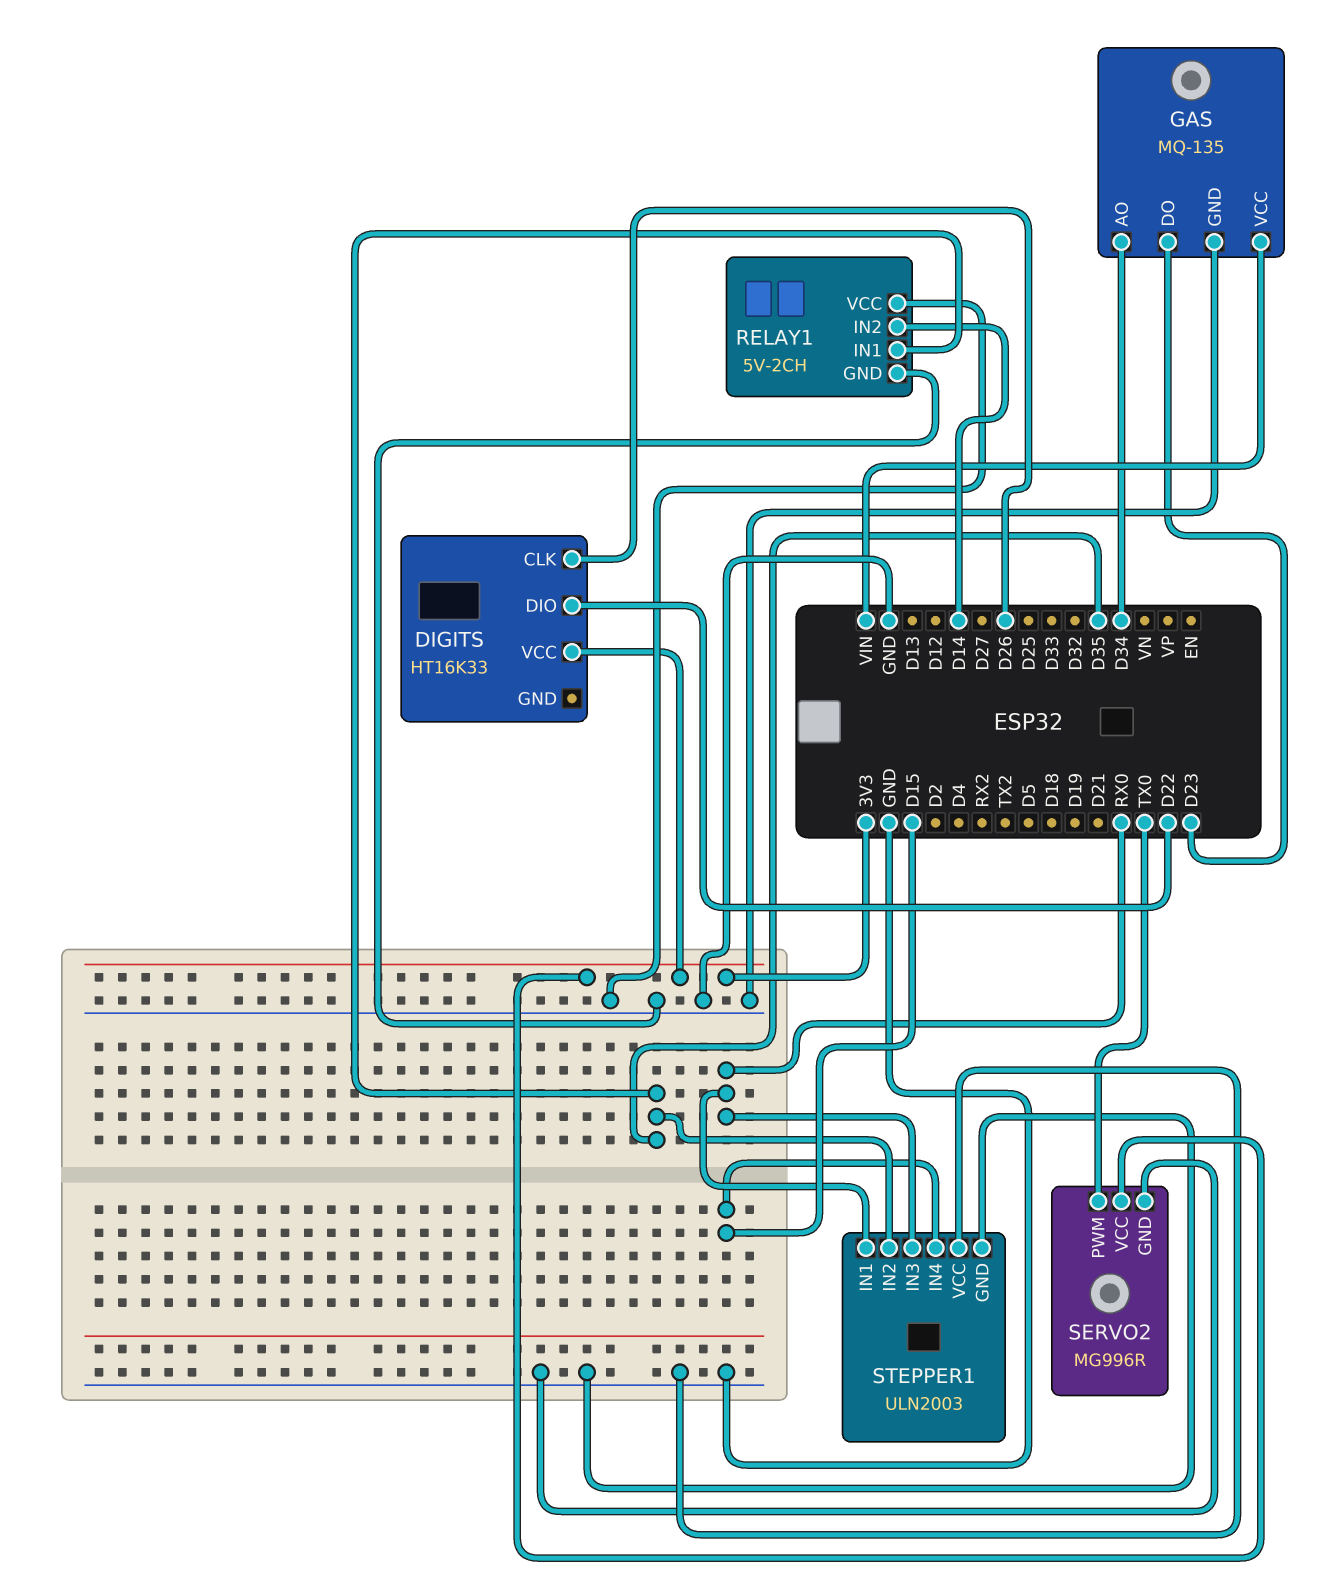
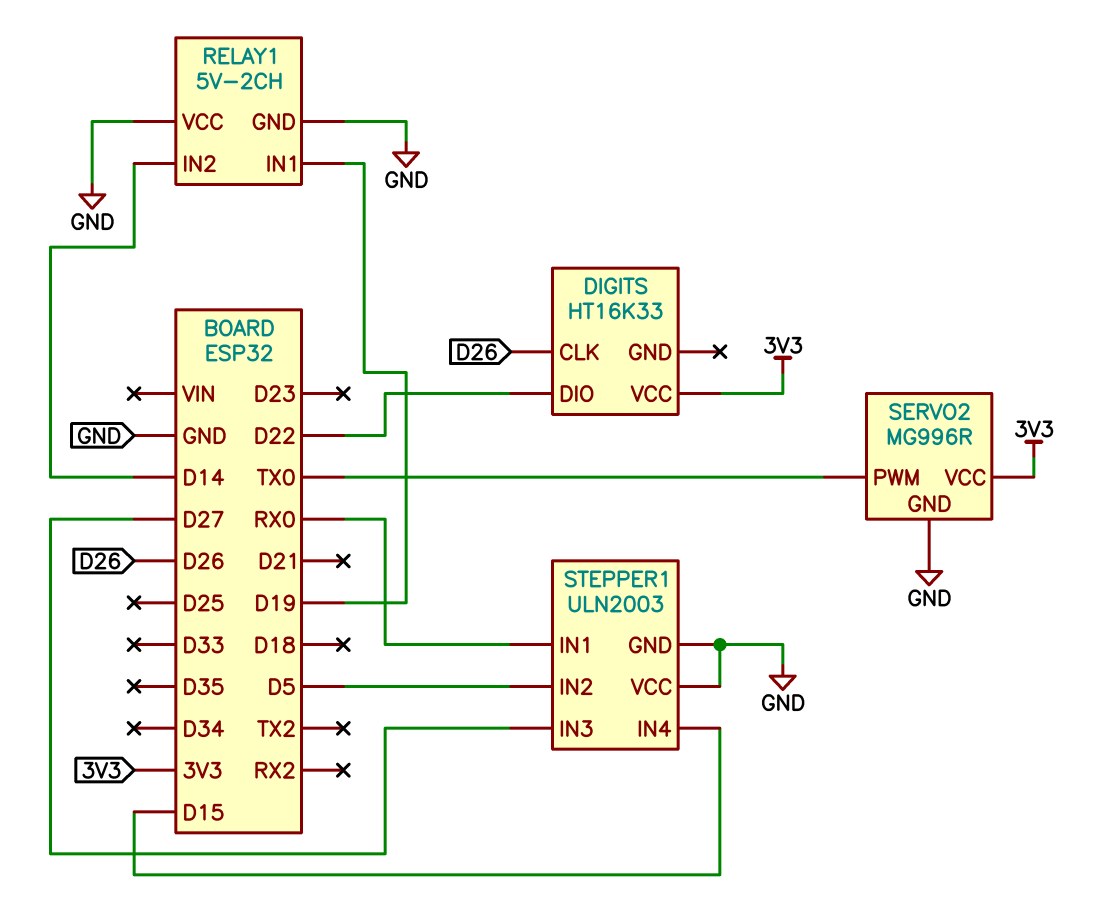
GAS: MQ-135 -> none
GAS pin AO: D34 -> none
GAS pin DO: D23 -> none
GAS pin GND: GND -> none
GAS pin VCC: VIN -> none
RELAY1 pin IN1: D35 -> D19
STEPPER1 pin IN2: D35 -> D5
STEPPER1 pin IN3: RX0 -> D27

